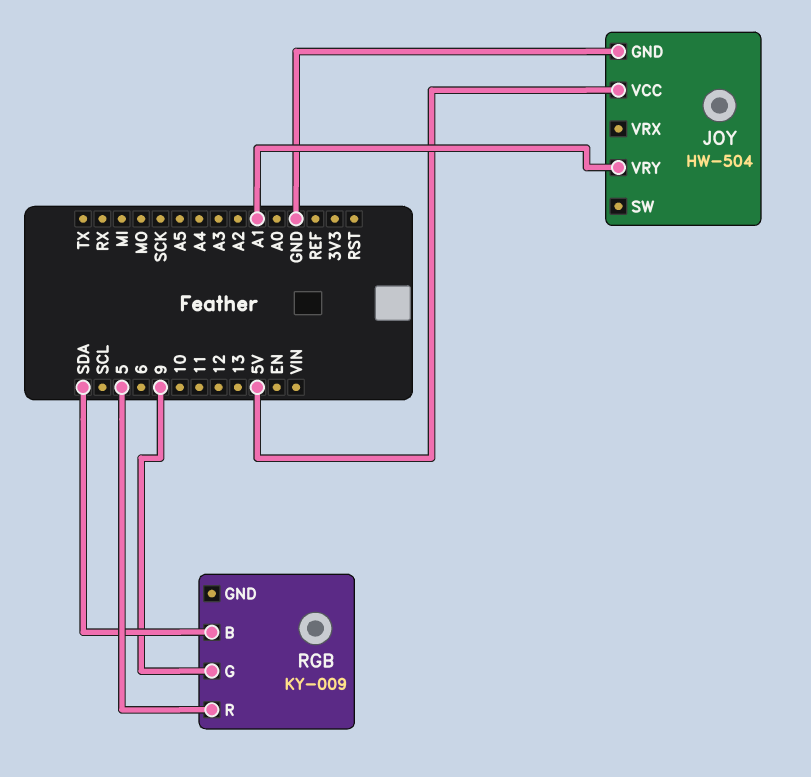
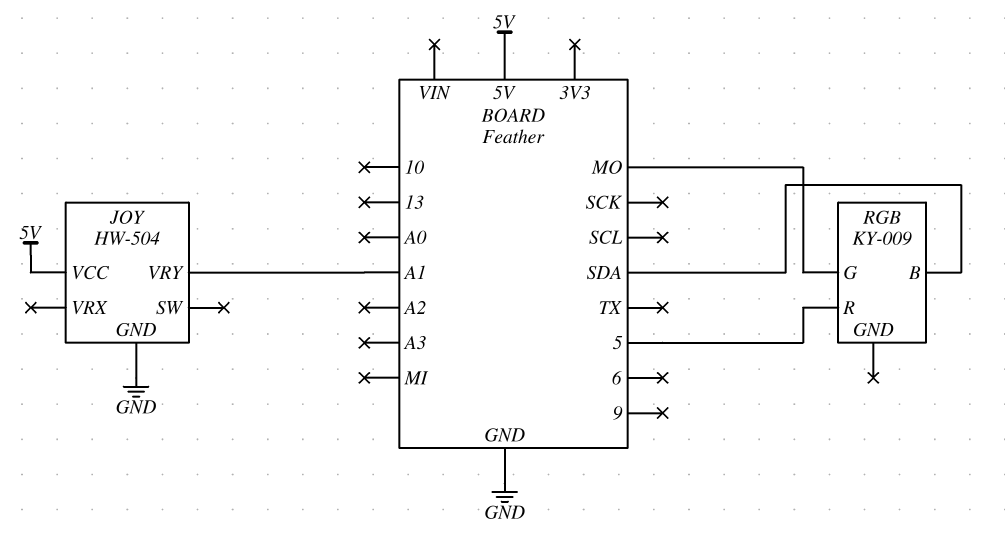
RGB pin G: 9 -> MO

